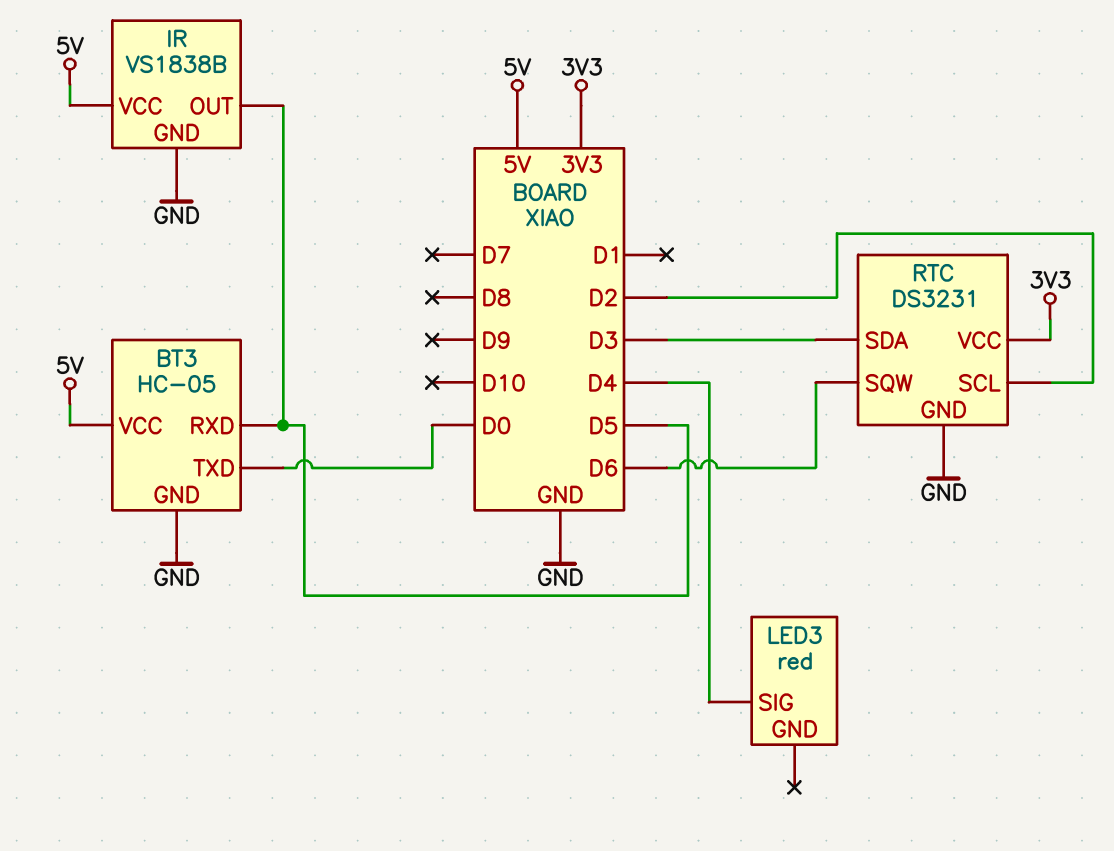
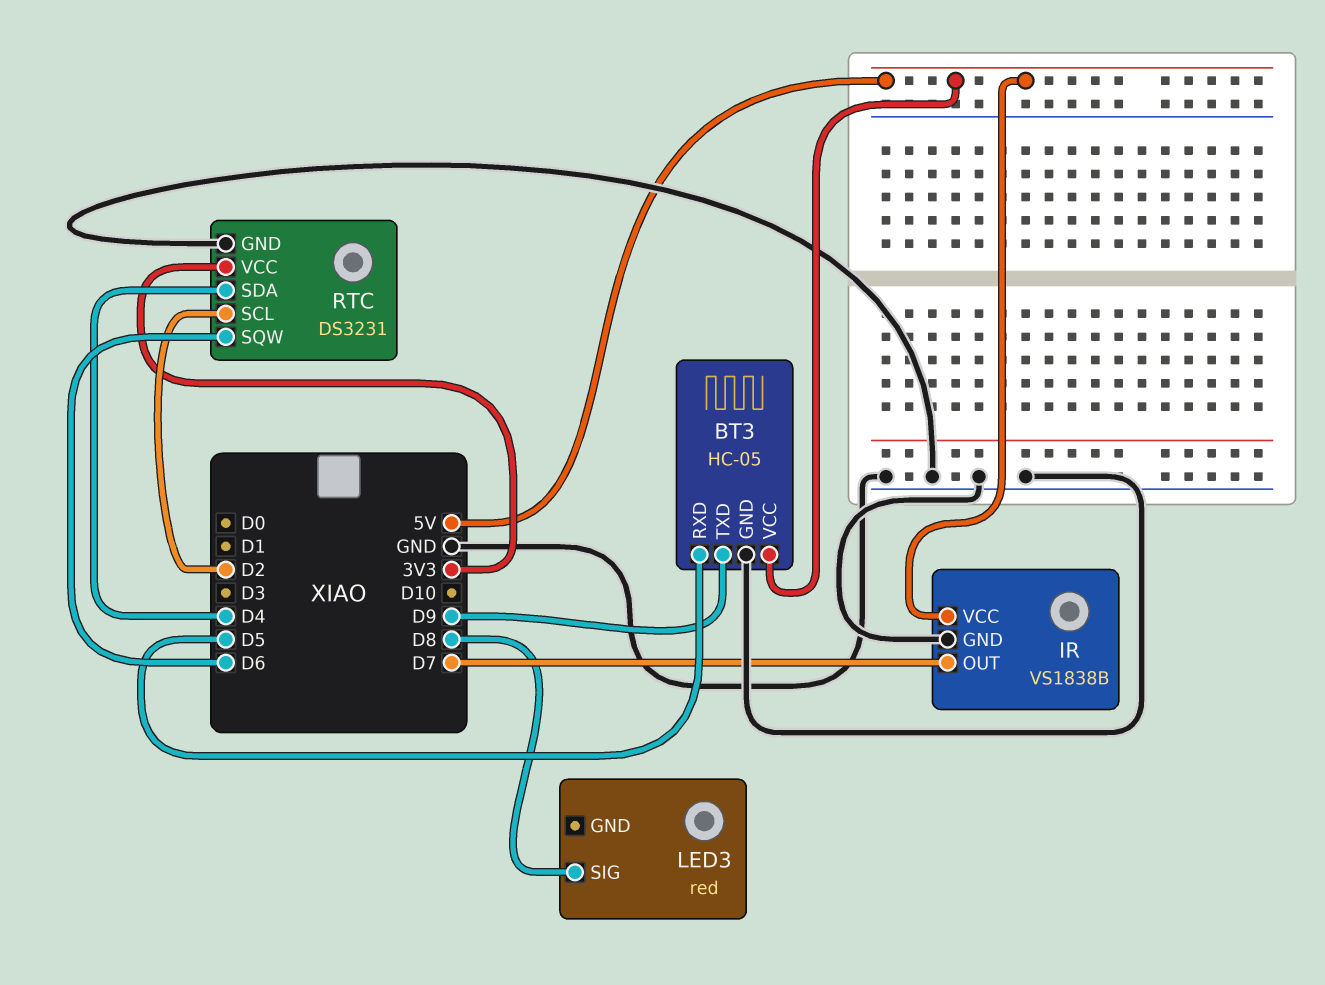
BT3 pin TXD: D0 -> D9
IR pin OUT: D5 -> D7
LED3 pin SIG: D4 -> D8
RTC pin SDA: D3 -> D4

